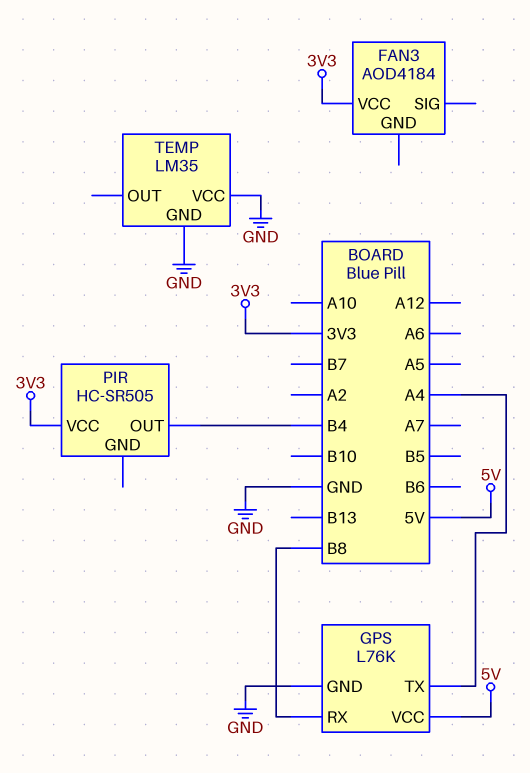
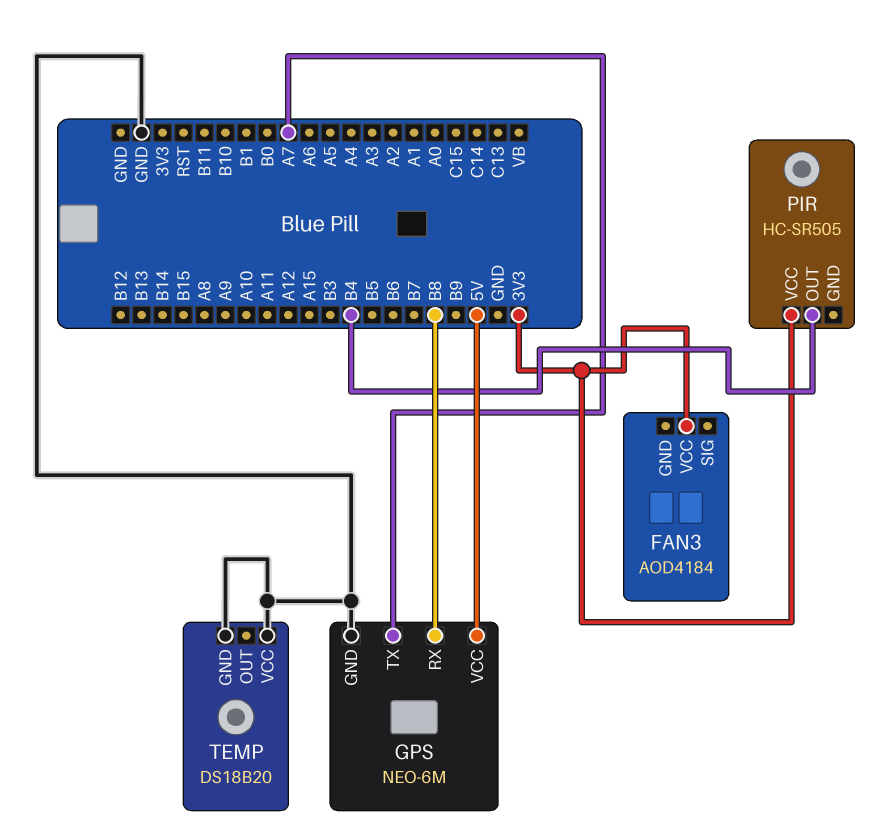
GPS: L76K -> NEO-6M
GPS pin TX: A4 -> A7
TEMP: LM35 -> DS18B20

